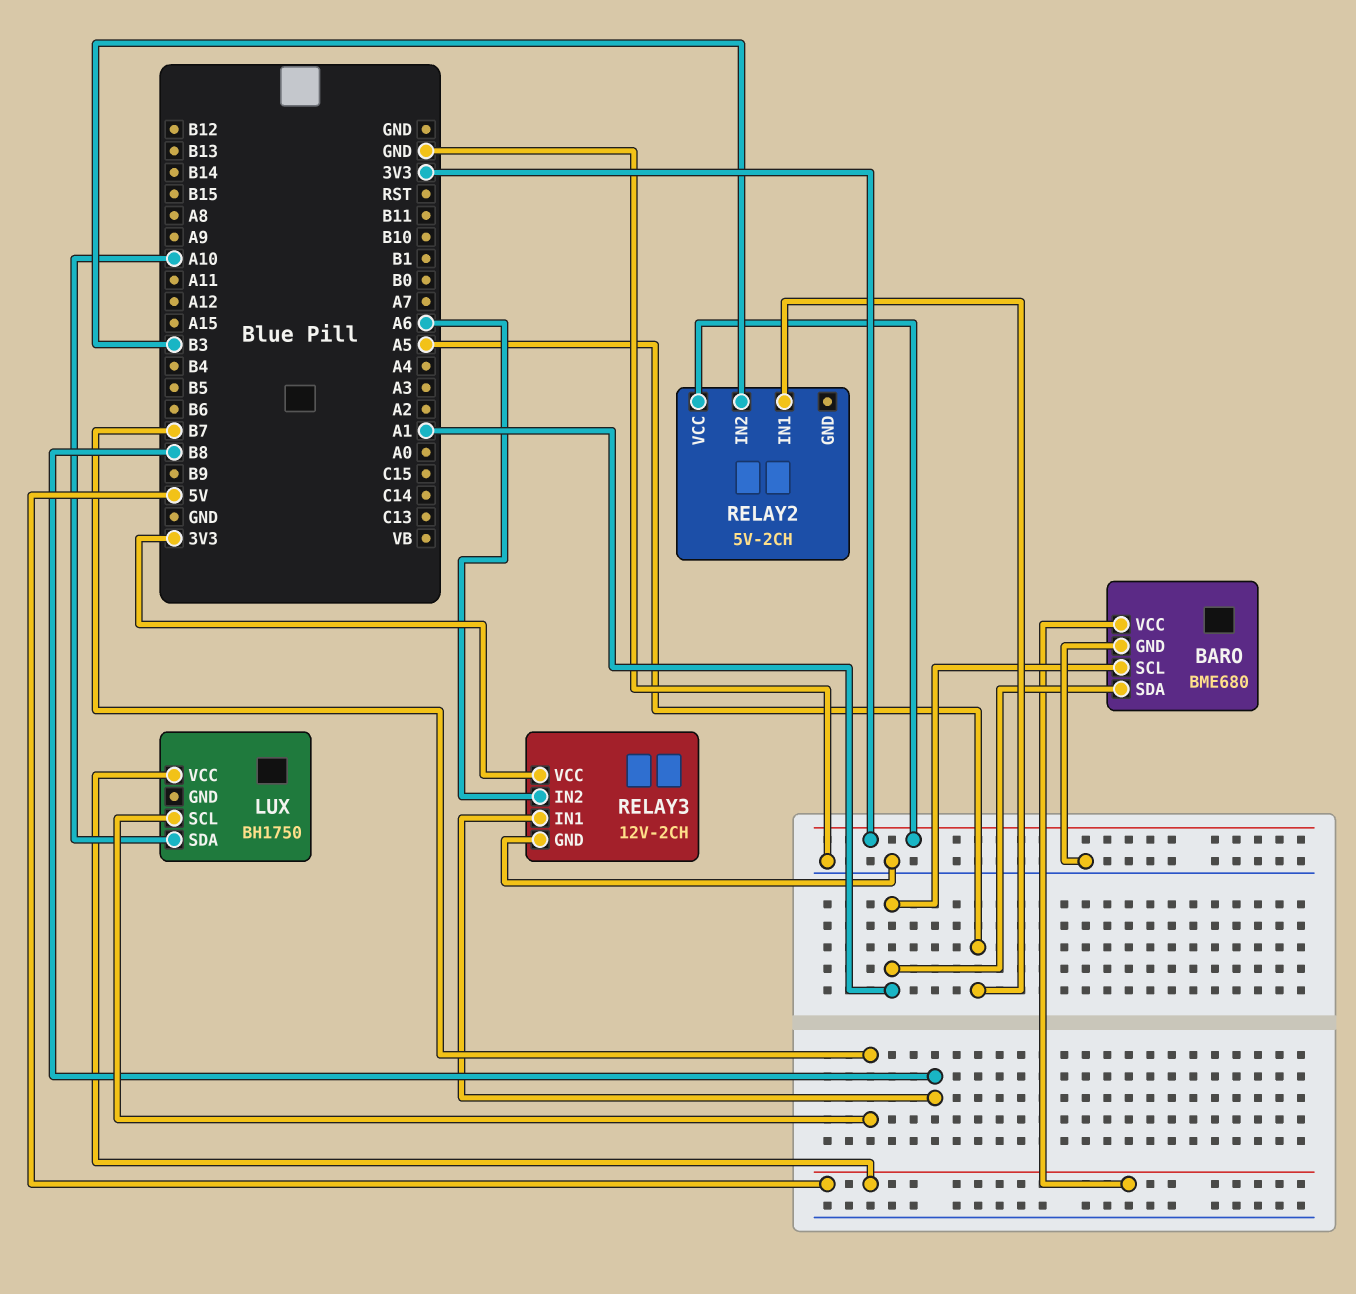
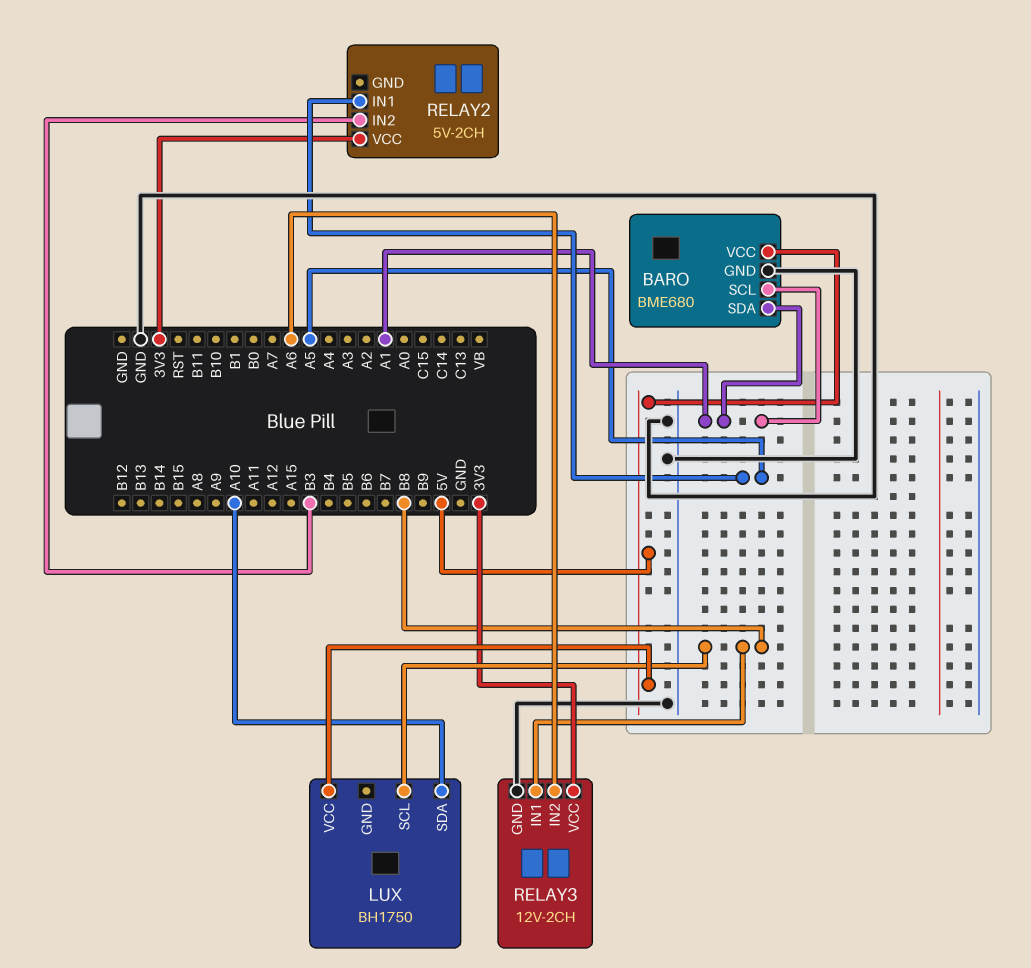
LUX pin SCL: B7 -> B8

